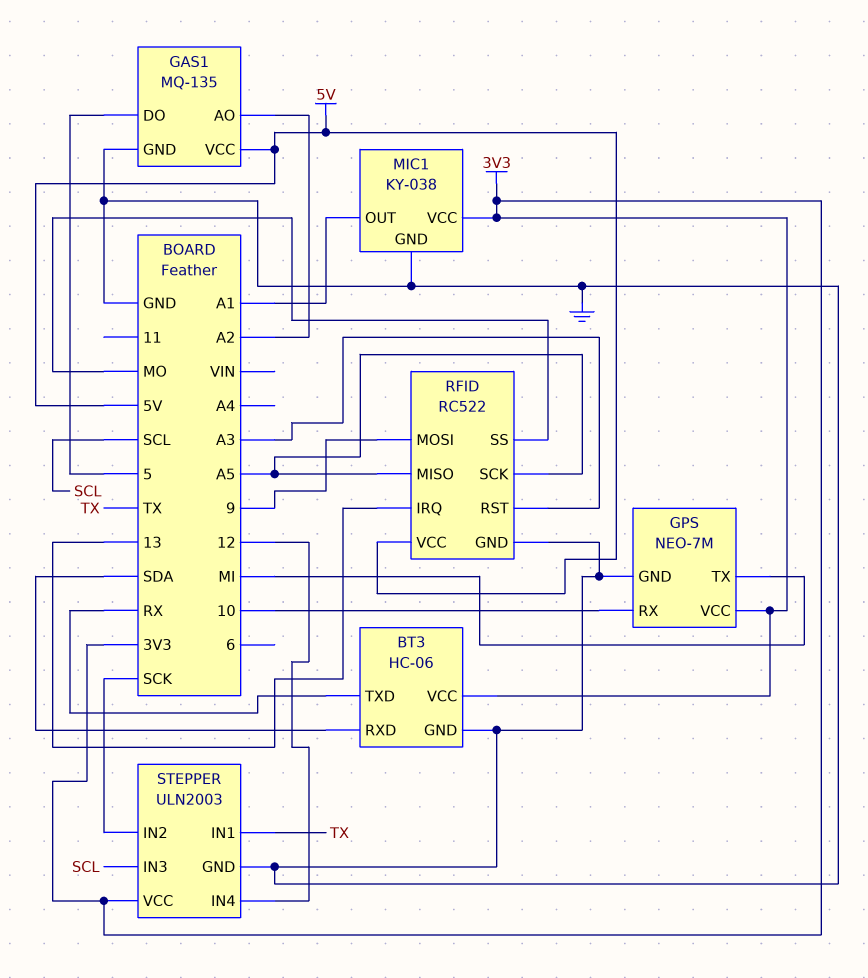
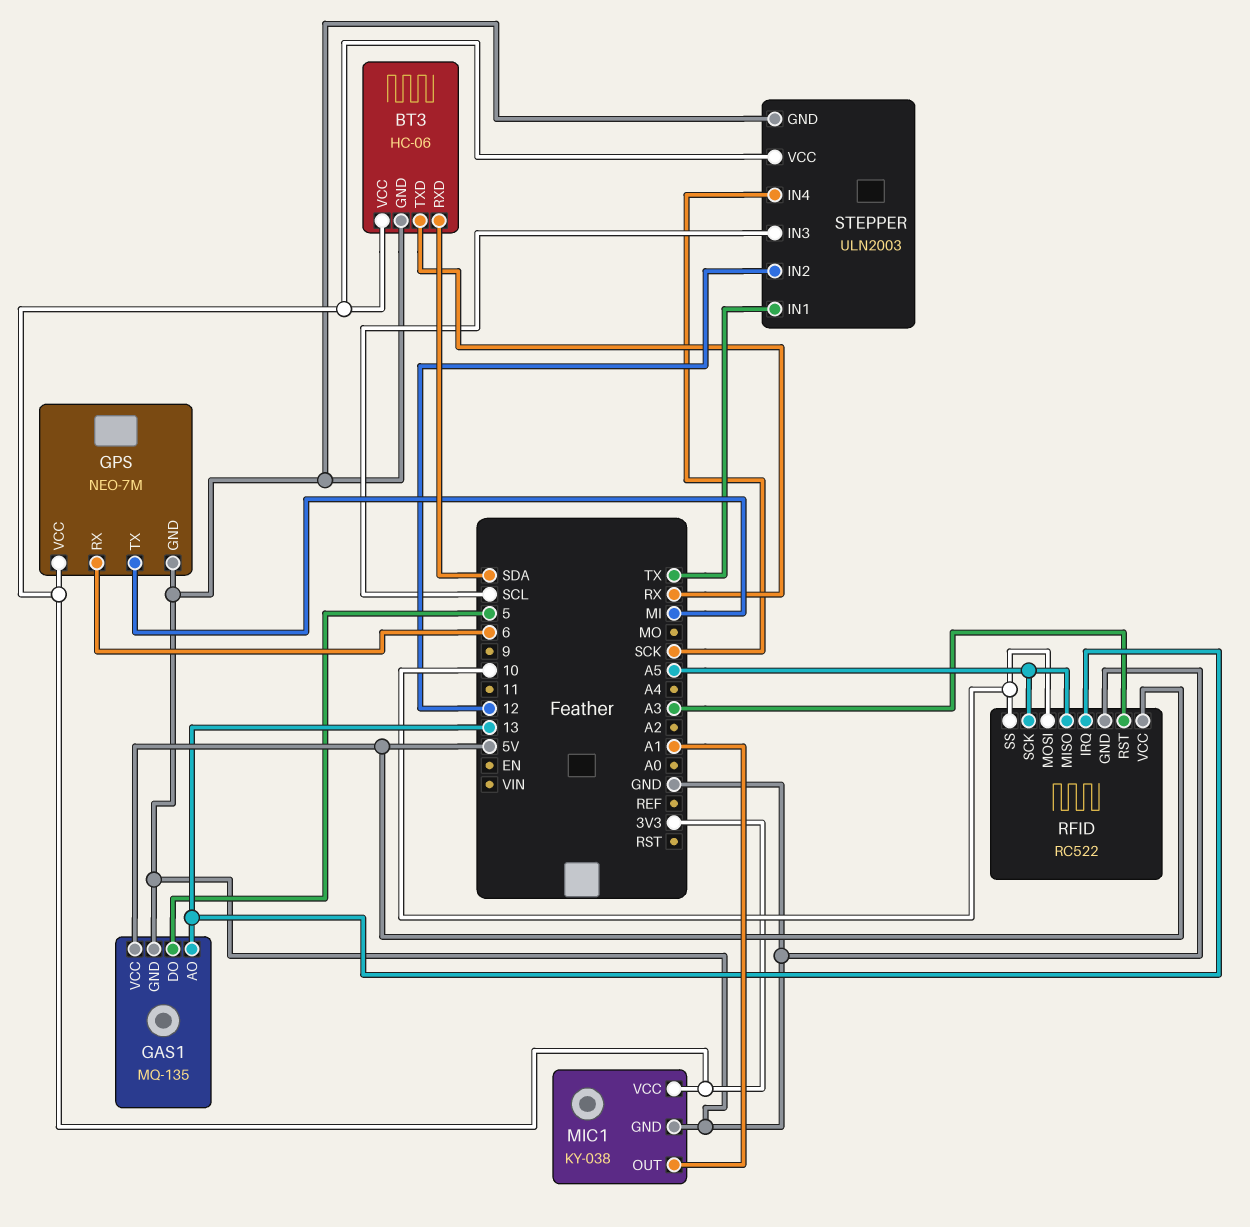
GAS1 pin AO: A2 -> 13
GPS pin RX: 10 -> 6
RFID pin MOSI: 9 -> 10
RFID pin SS: MO -> 10
STEPPER pin IN2: SCK -> 12
STEPPER pin IN4: 12 -> SCK

